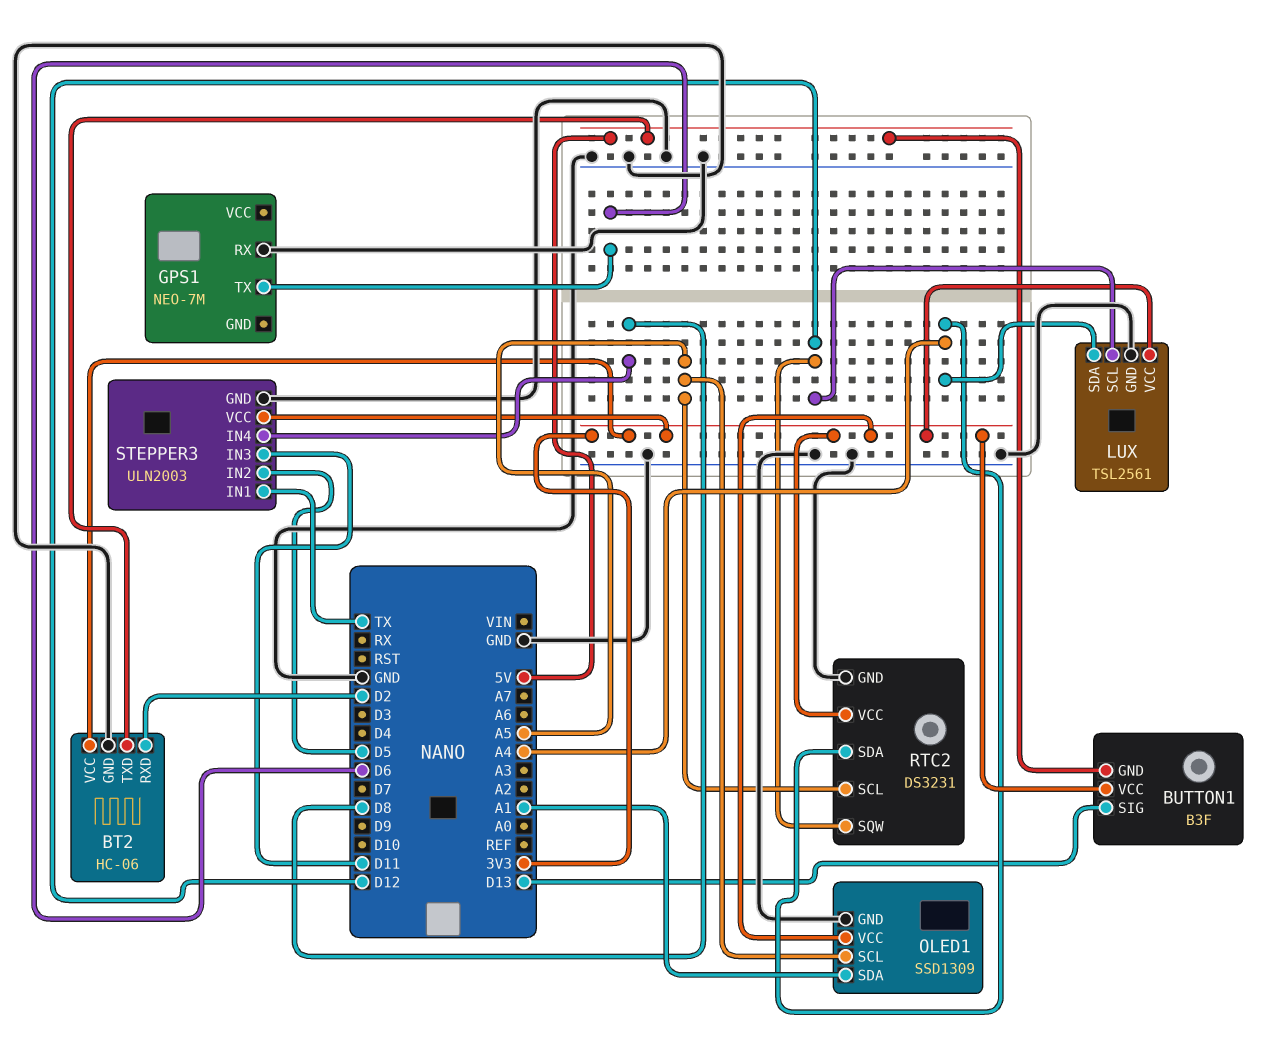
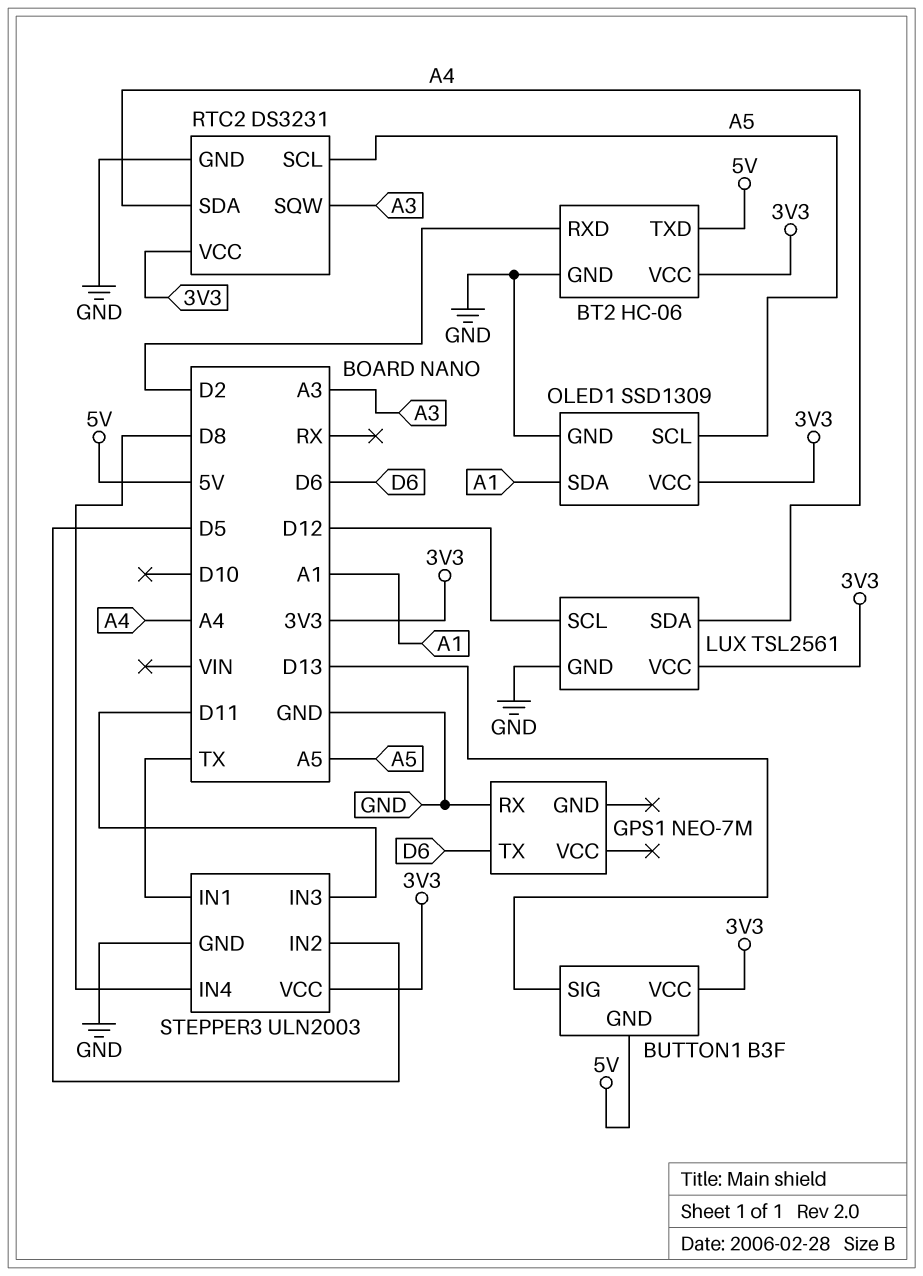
RTC2 pin SQW: D12 -> A3

